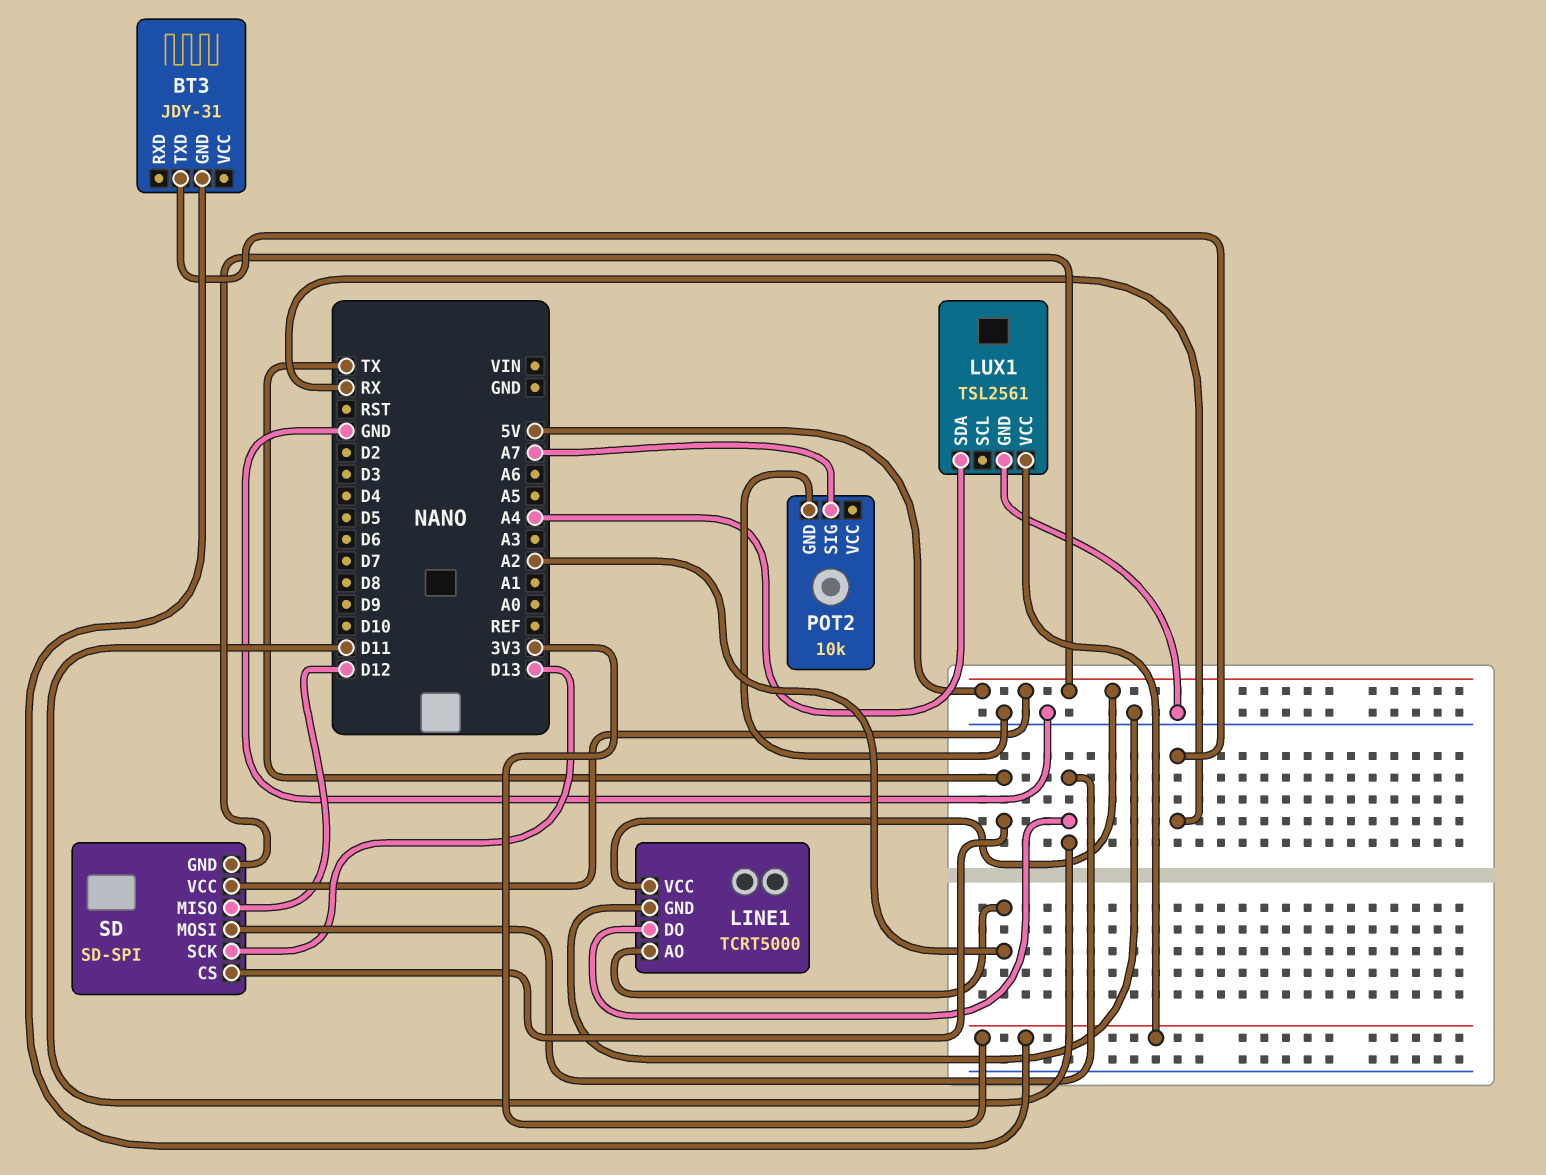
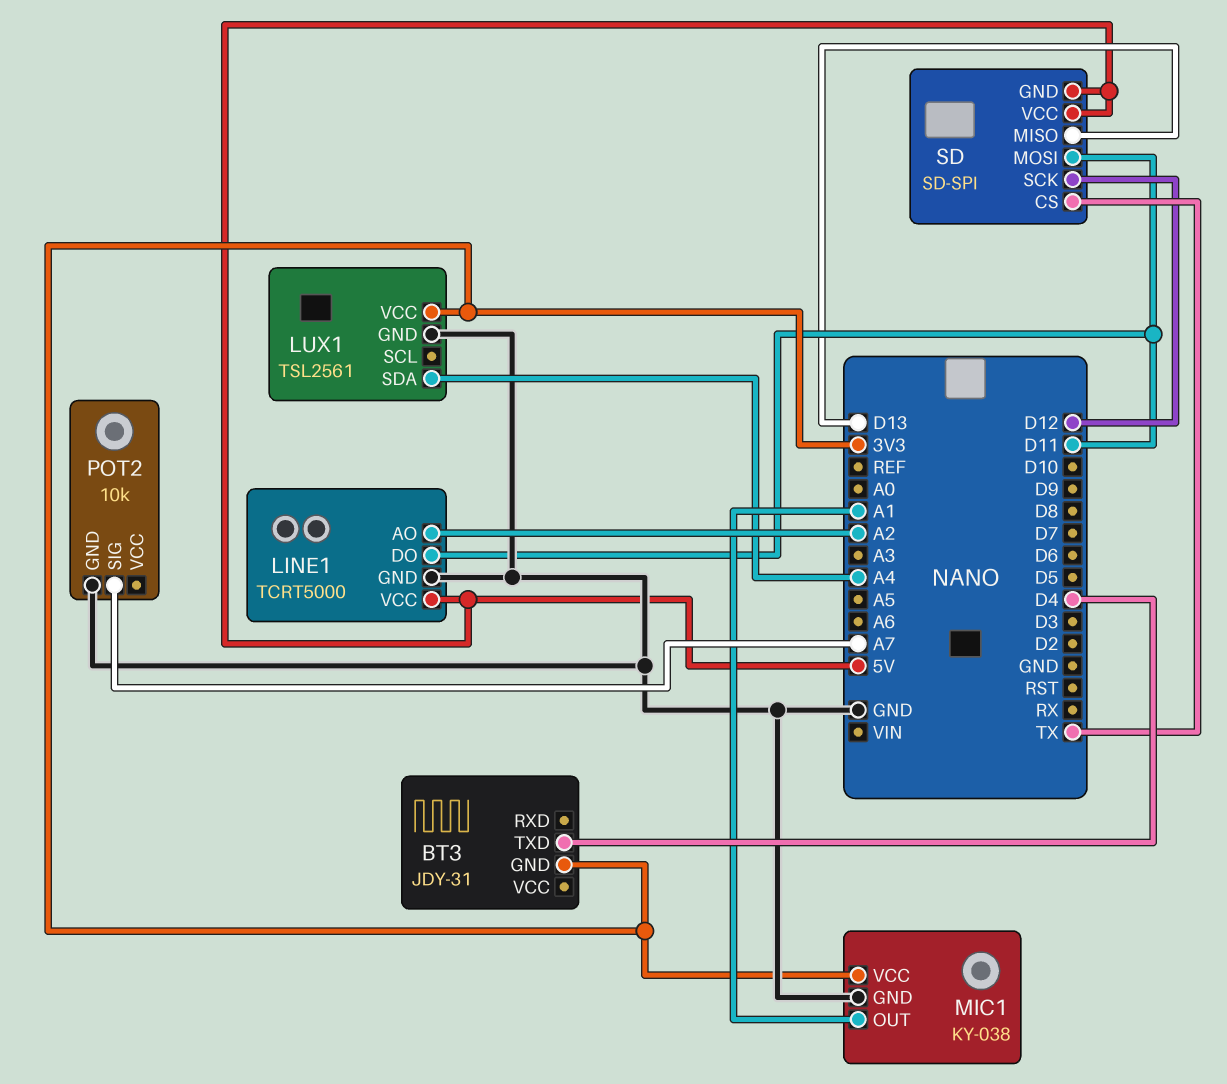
BT3 pin TXD: RX -> D4
MIC1: none -> KY-038
MIC1 pin GND: none -> GND
MIC1 pin OUT: none -> A1
MIC1 pin VCC: none -> 3V3
SD pin MISO: D12 -> D13
SD pin SCK: D13 -> D12

